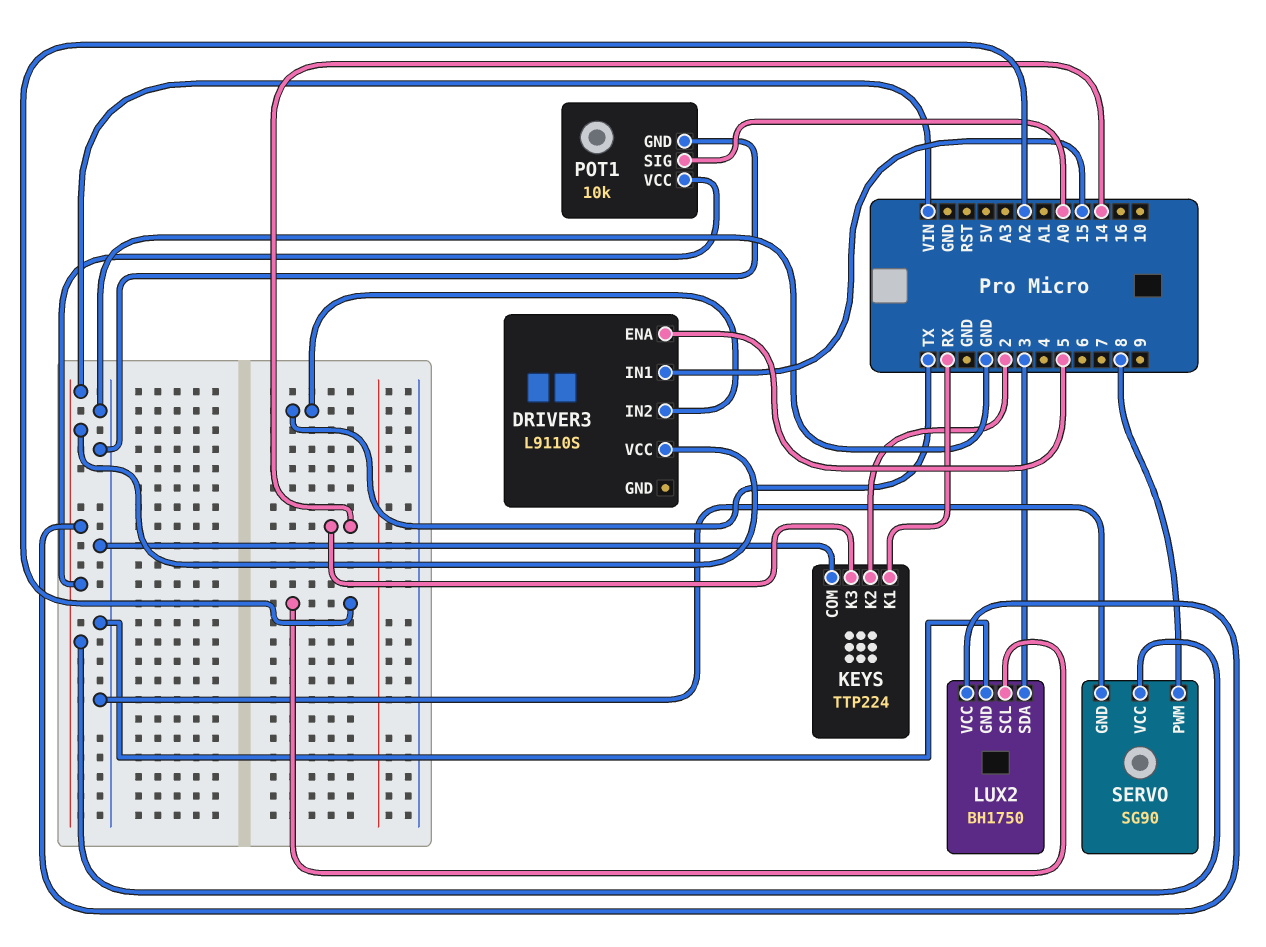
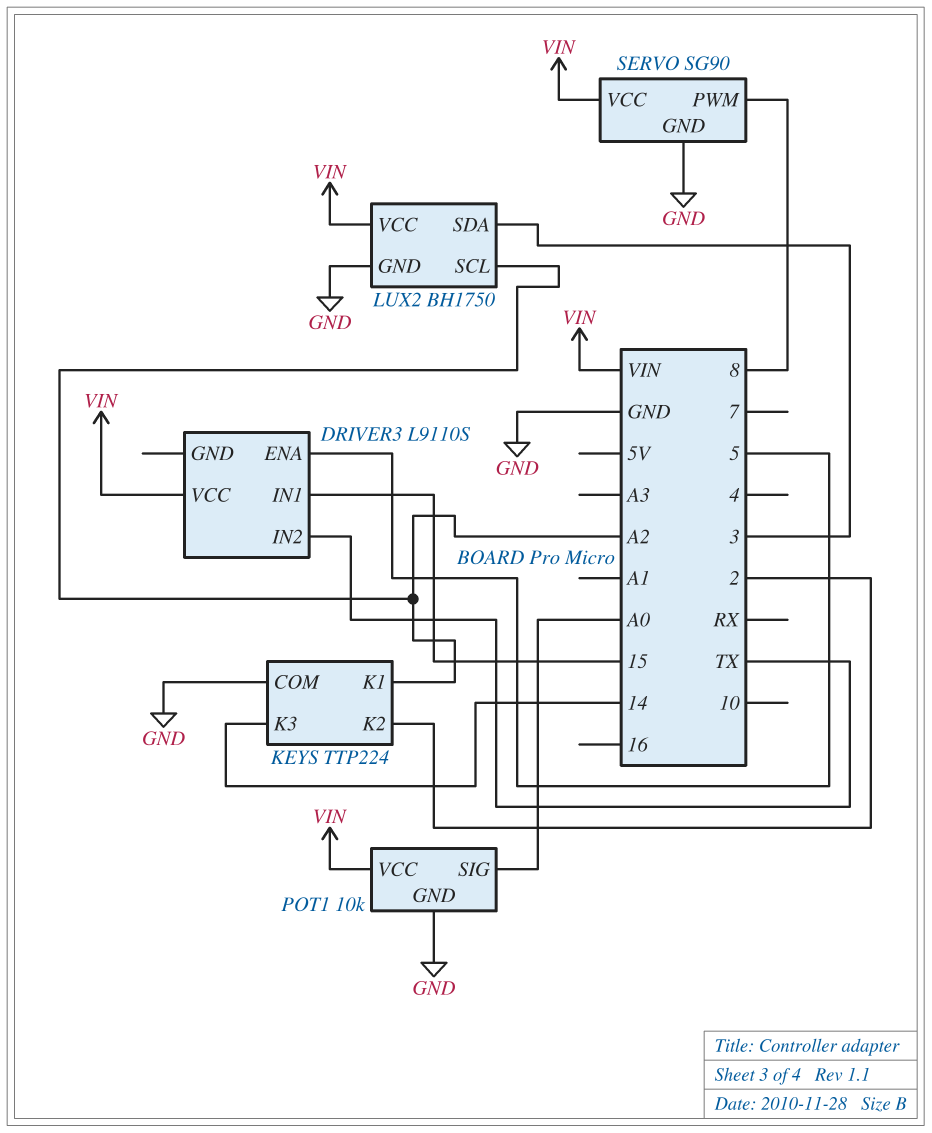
KEYS pin K1: RX -> A2

